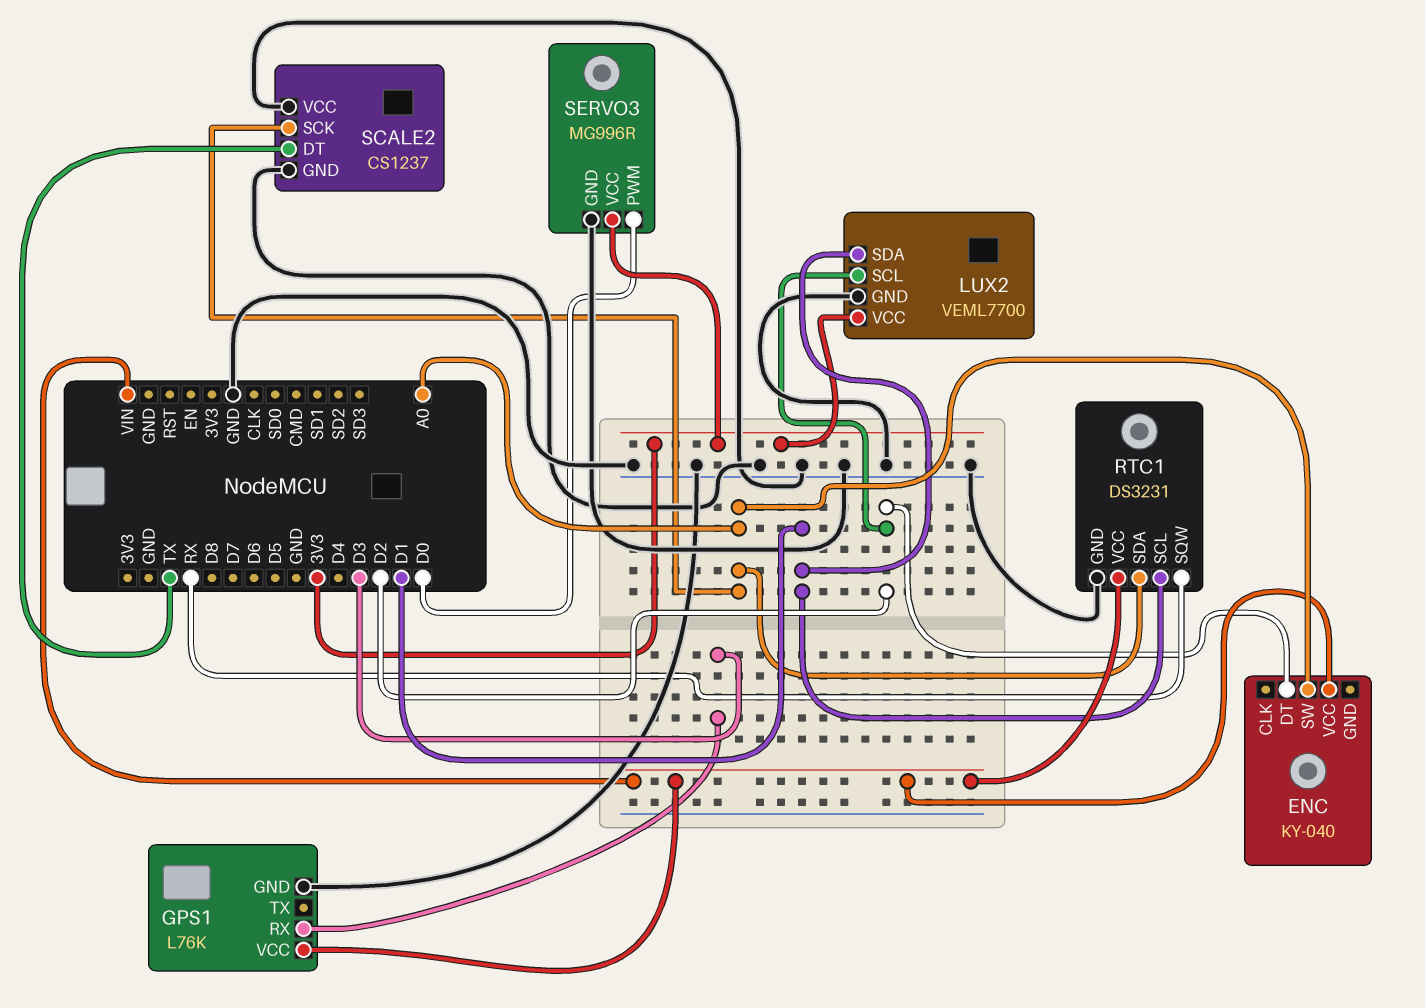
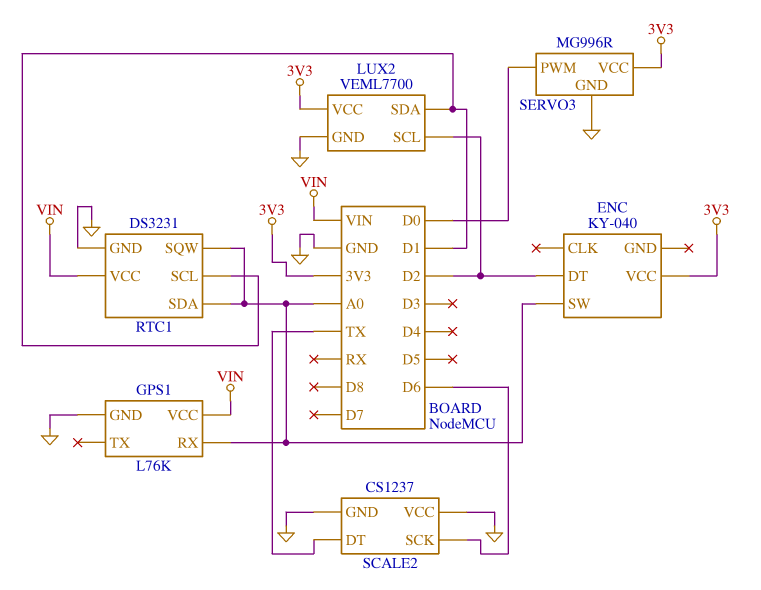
ENC pin VCC: VIN -> 3V3
GPS1 pin RX: D3 -> A0
RTC1 pin SQW: RX -> A0
SCALE2 pin SCK: A0 -> D6

